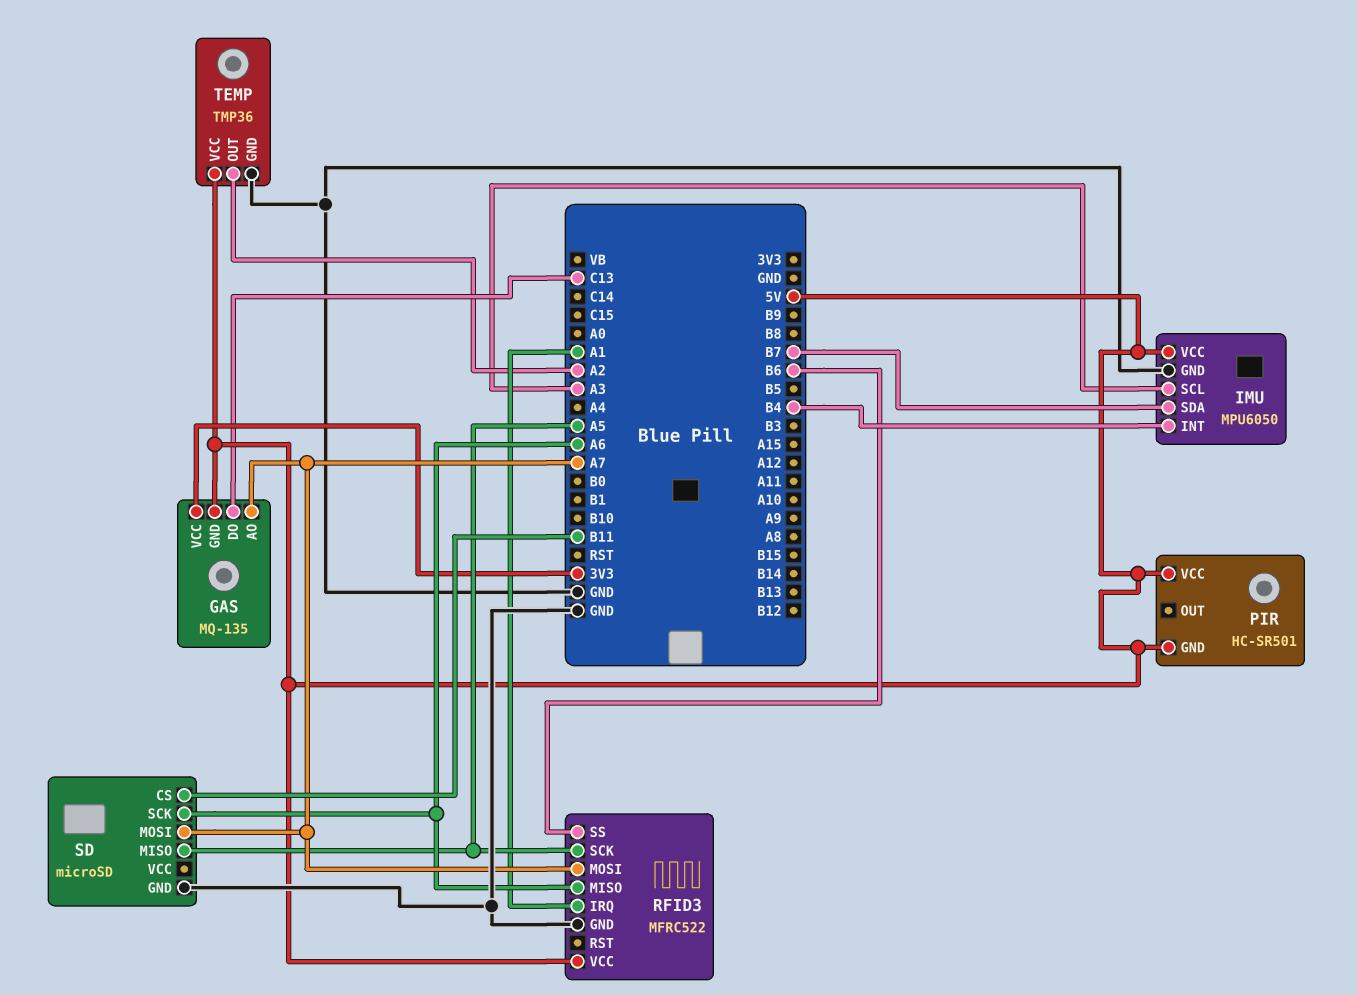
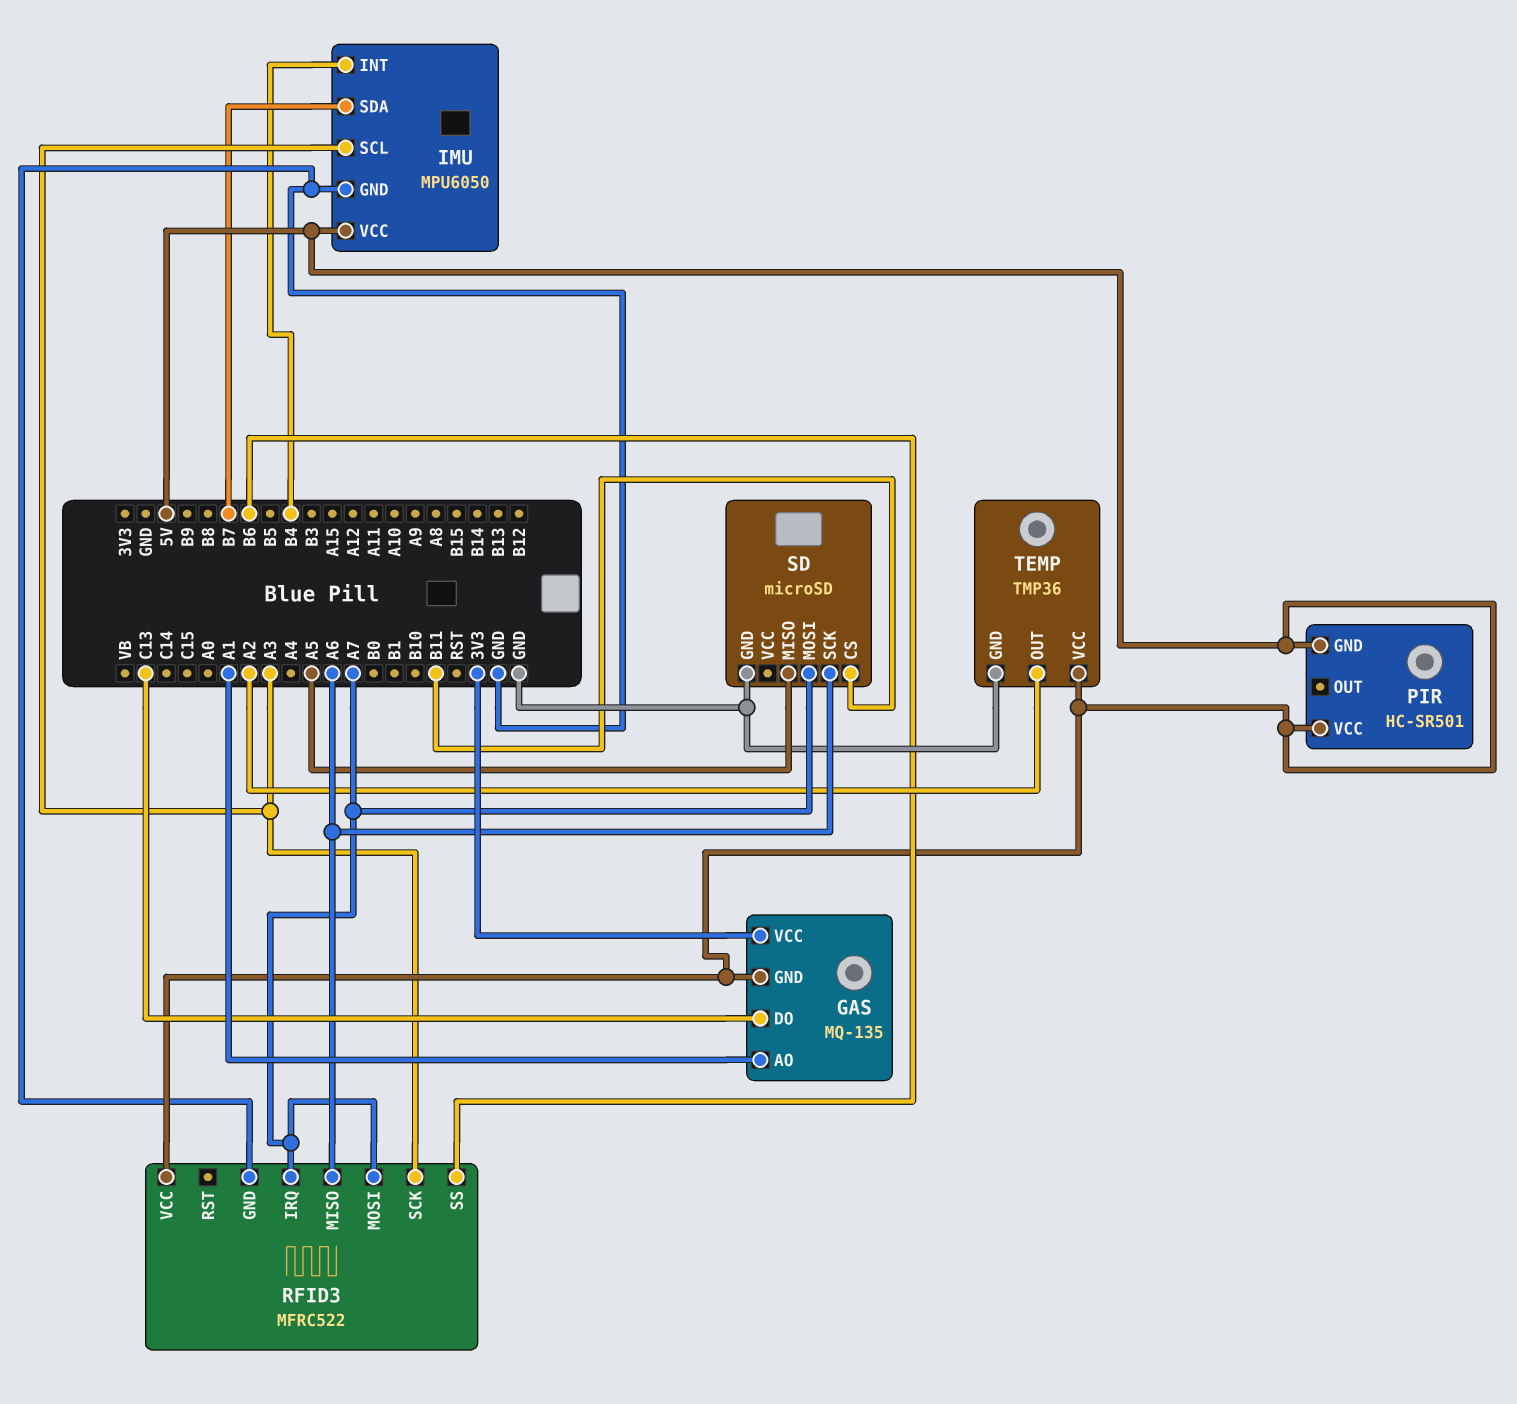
GAS pin AO: A7 -> A1
RFID3 pin IRQ: A1 -> A7
RFID3 pin SCK: A5 -> A3

